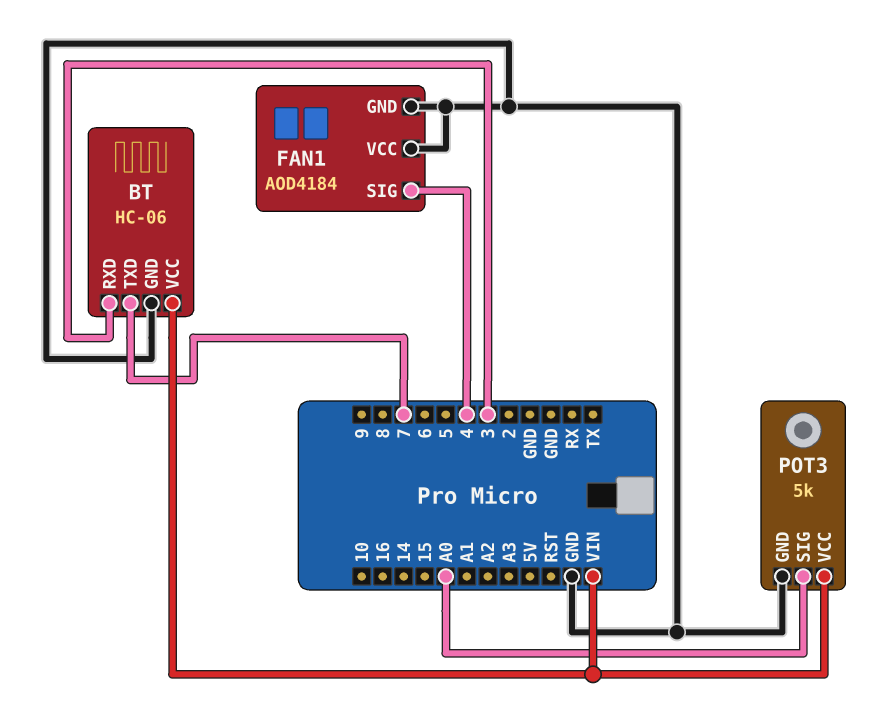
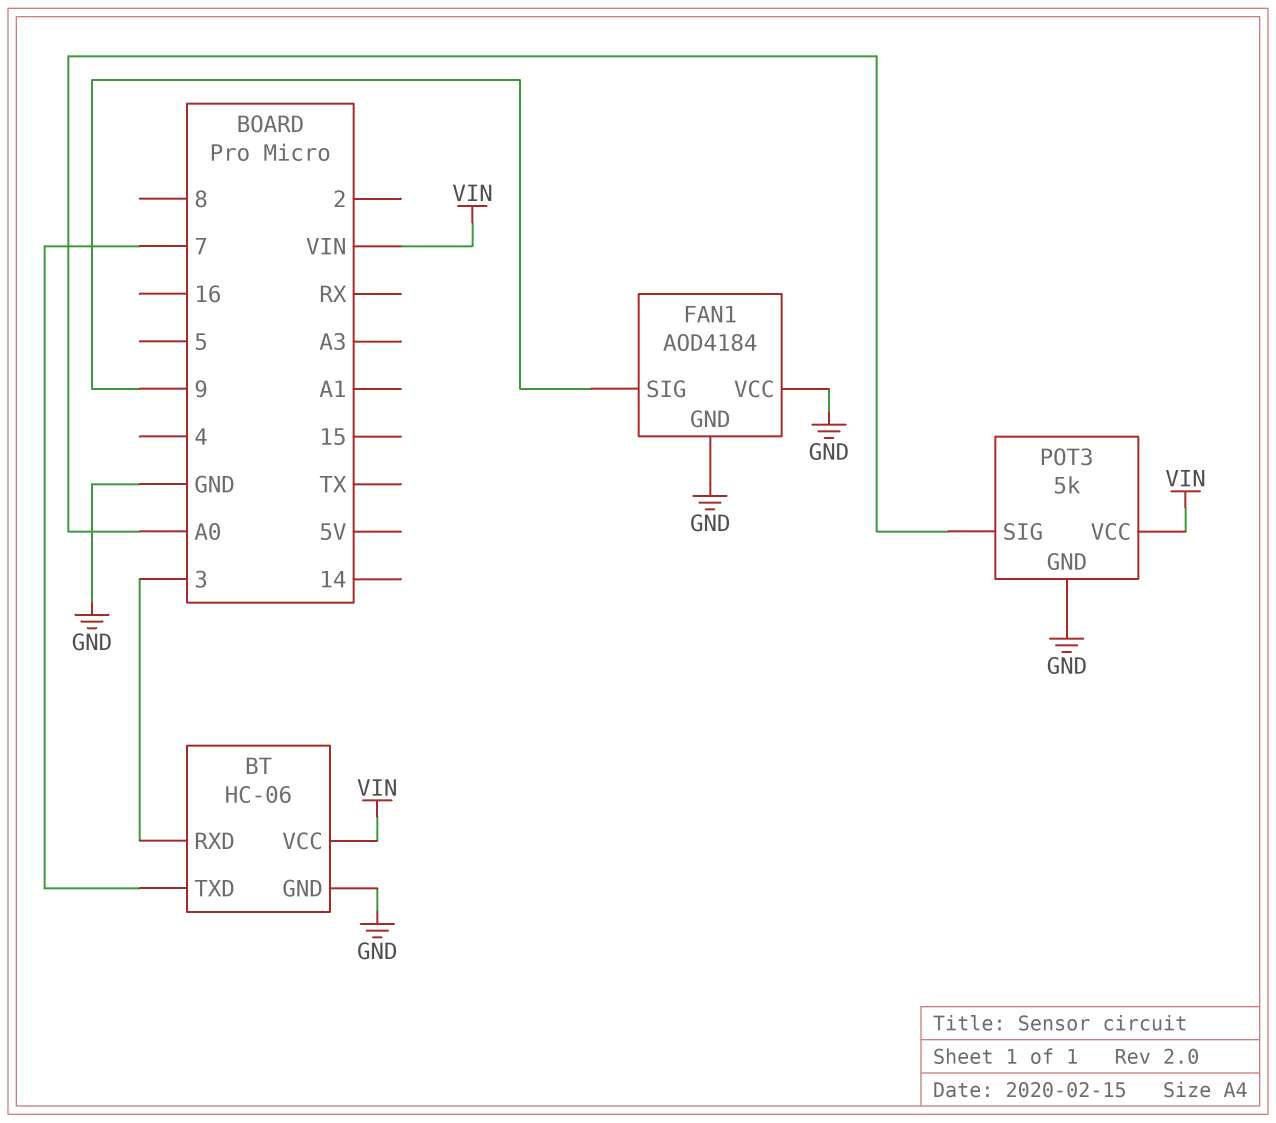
FAN1 pin SIG: 4 -> 9

